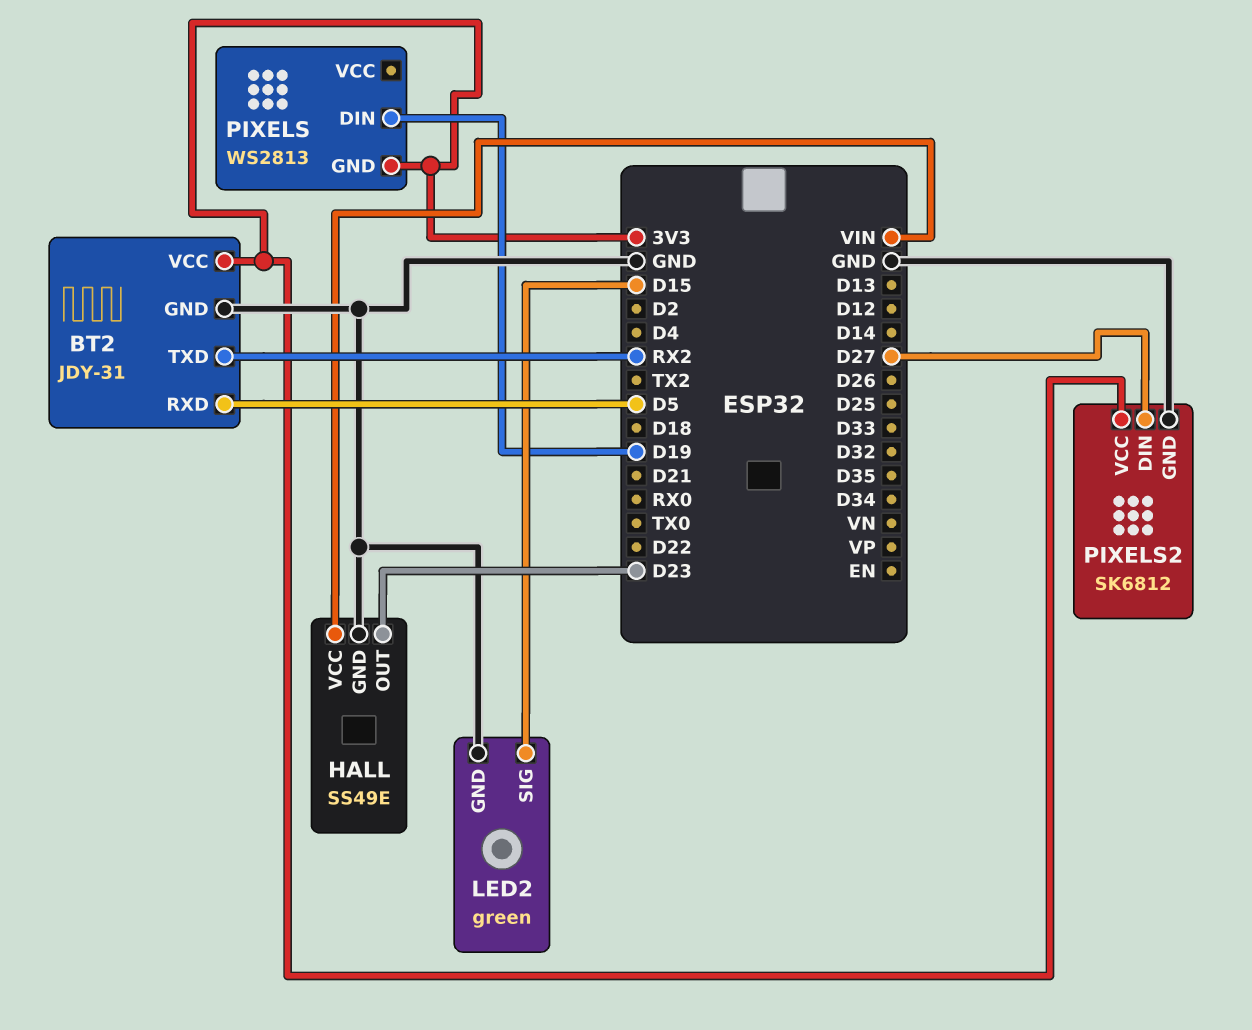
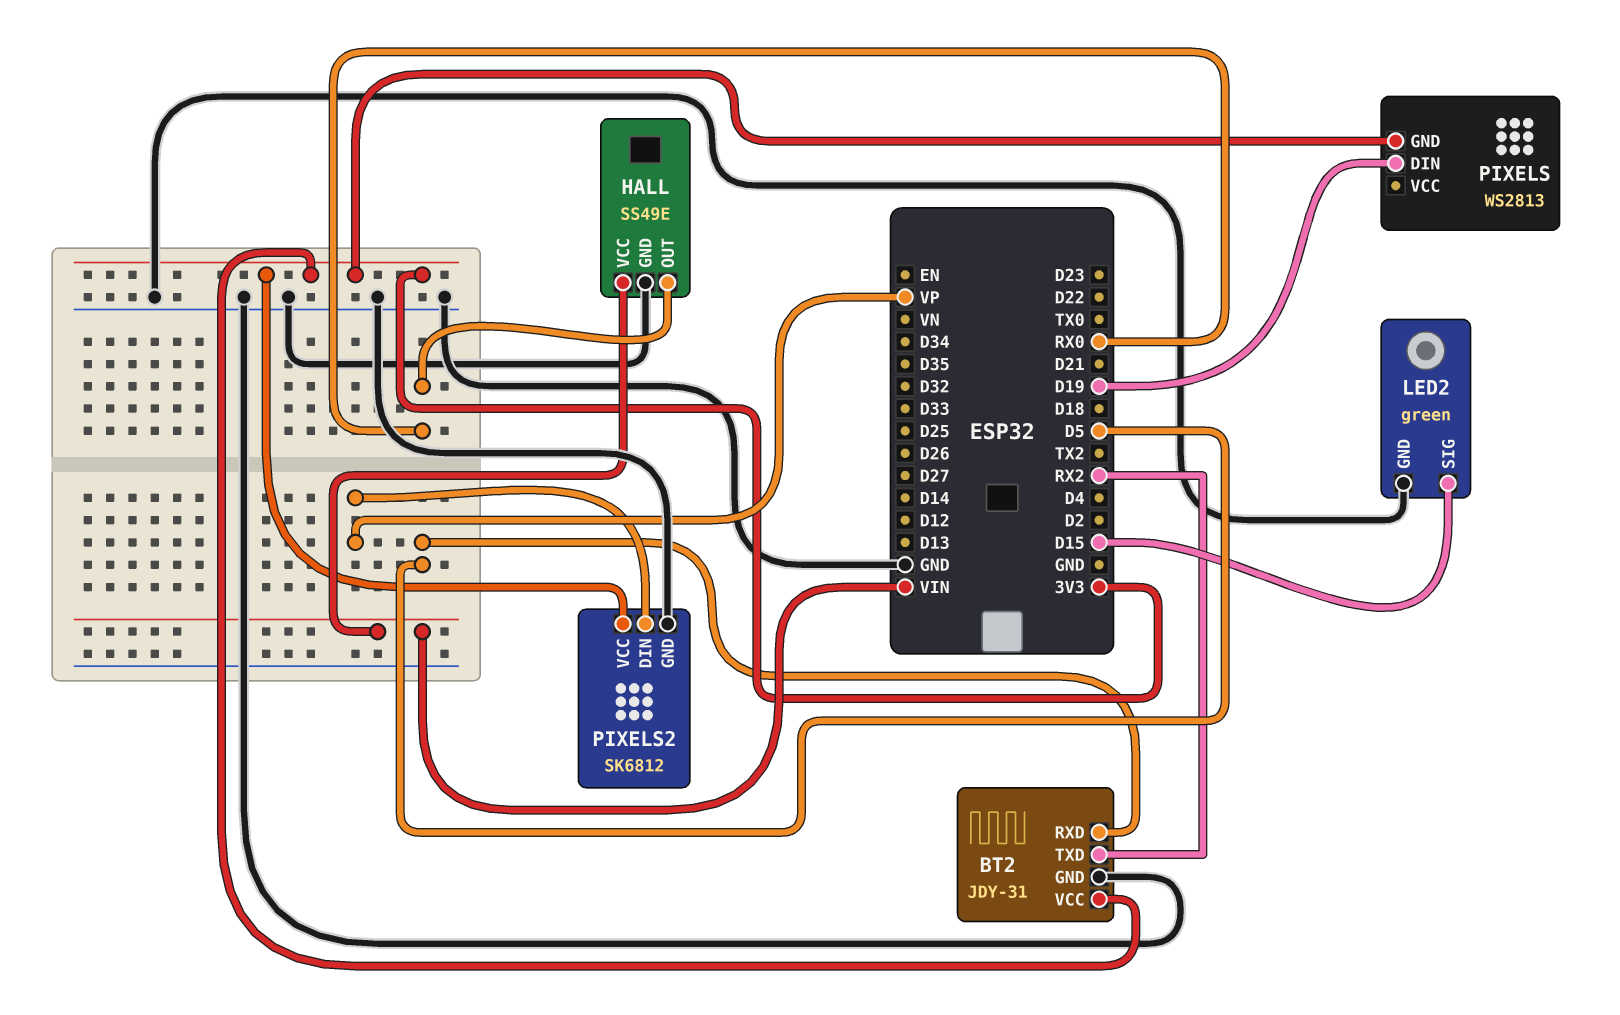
HALL pin OUT: D23 -> RX0
PIXELS2 pin DIN: D27 -> VP

